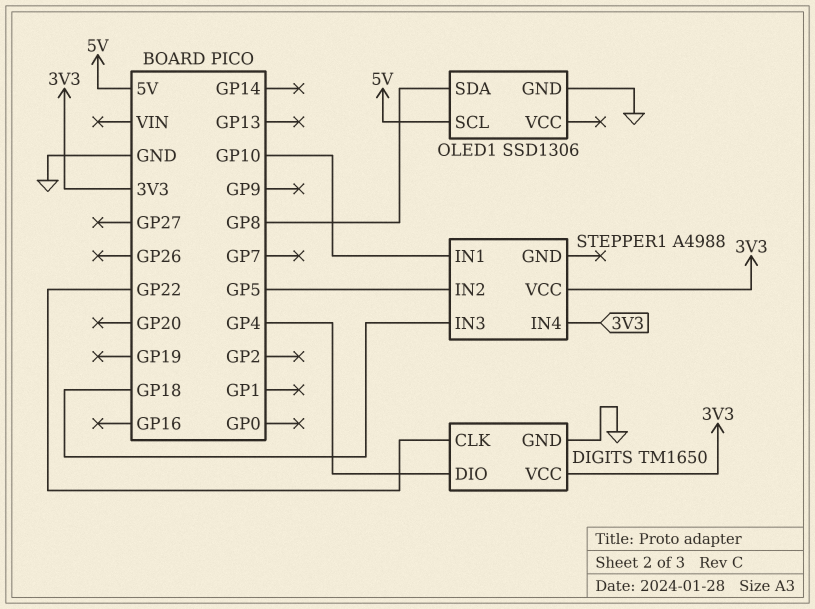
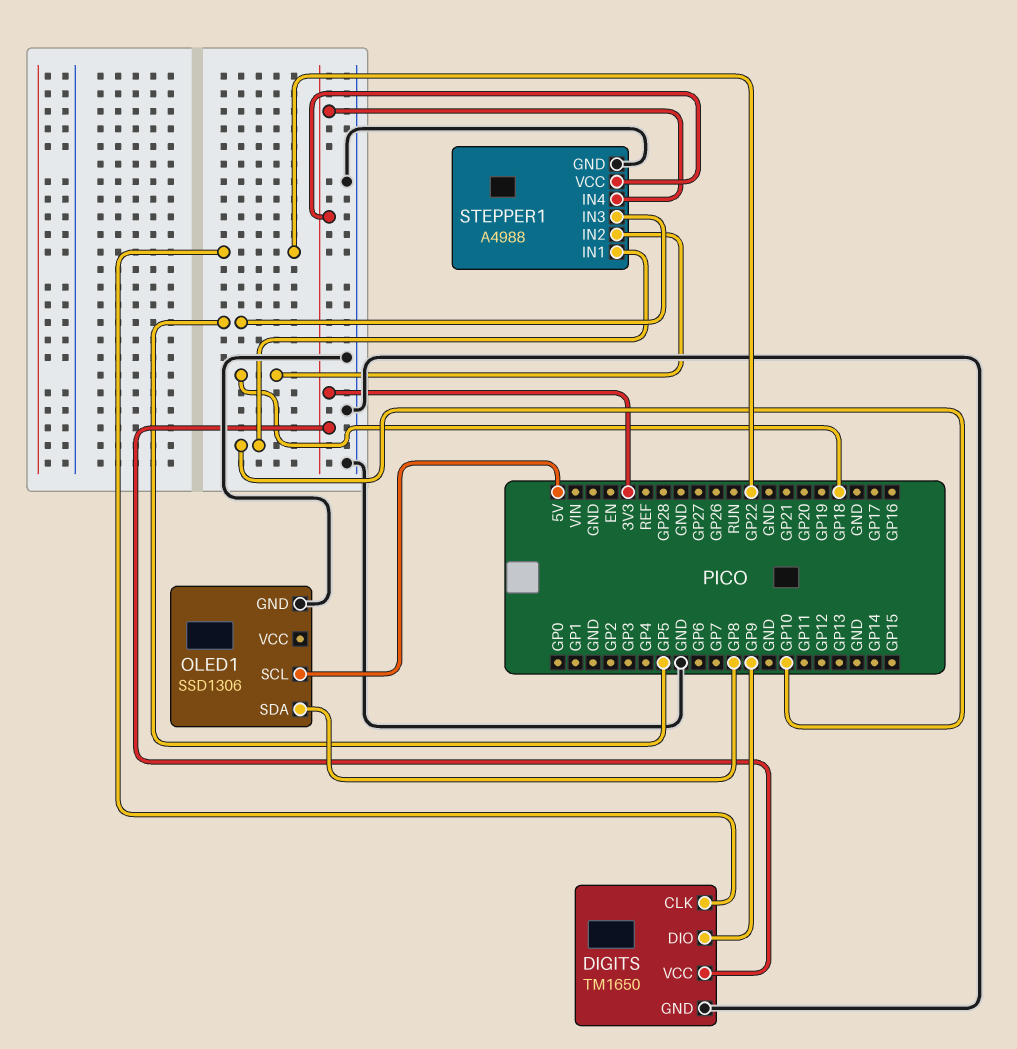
DIGITS pin DIO: GP4 -> GP9
STEPPER1 pin GND: none -> GND
STEPPER1 pin IN2: GP5 -> GP18
STEPPER1 pin IN3: GP18 -> GP5

